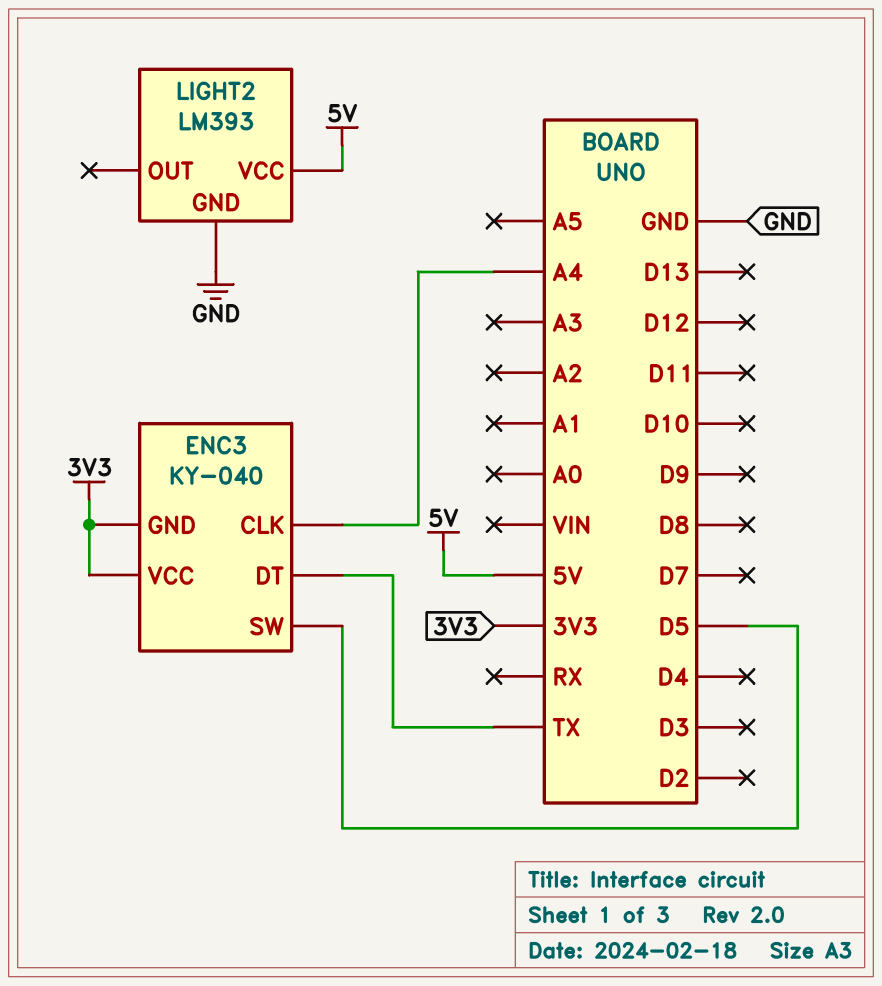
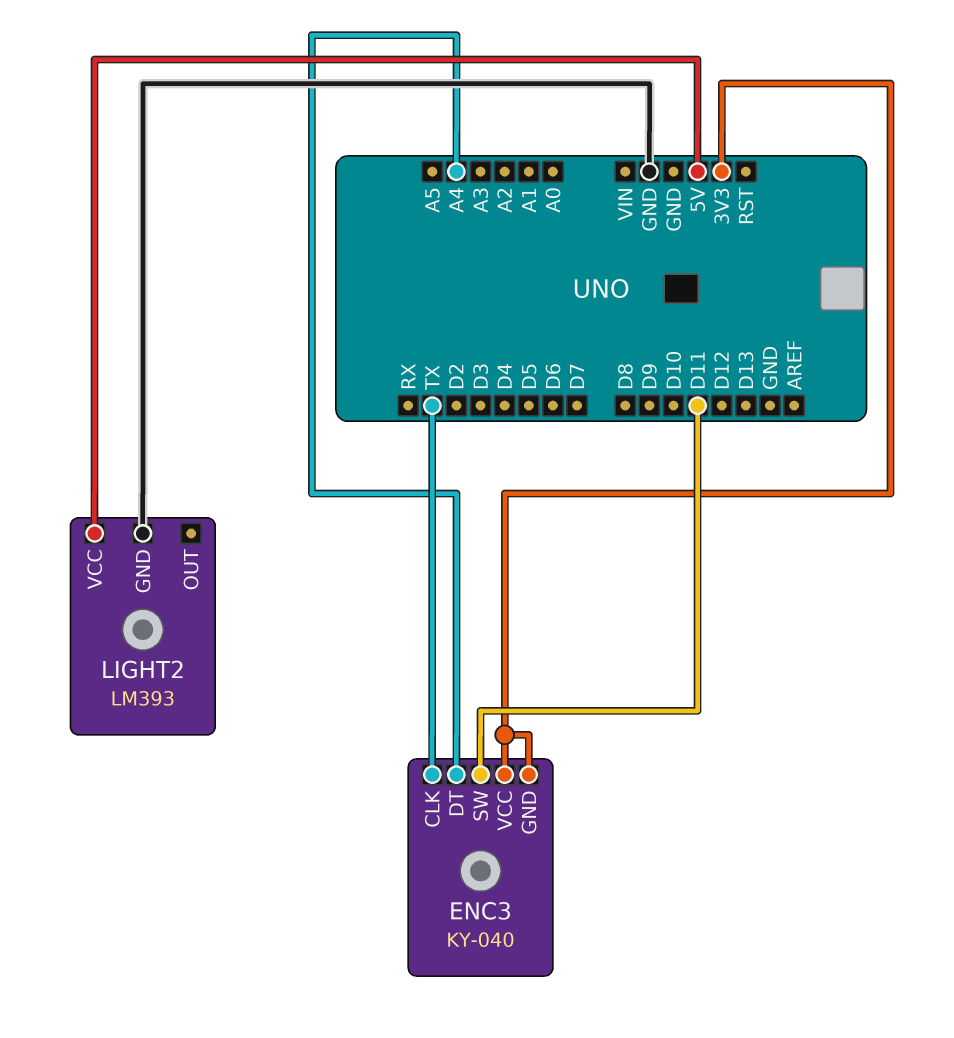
ENC3 pin CLK: A4 -> TX
ENC3 pin DT: TX -> A4
ENC3 pin SW: D5 -> D11

